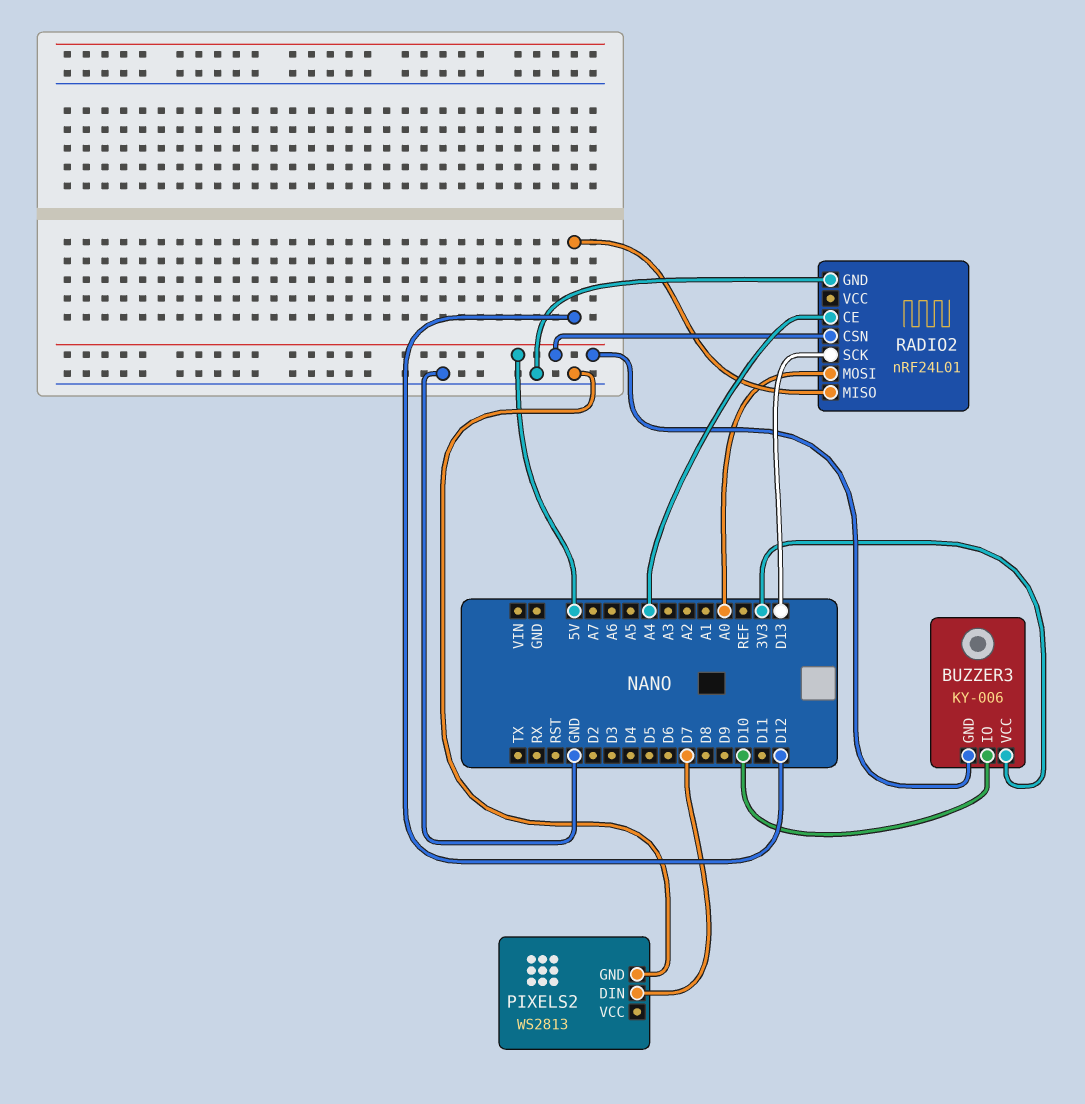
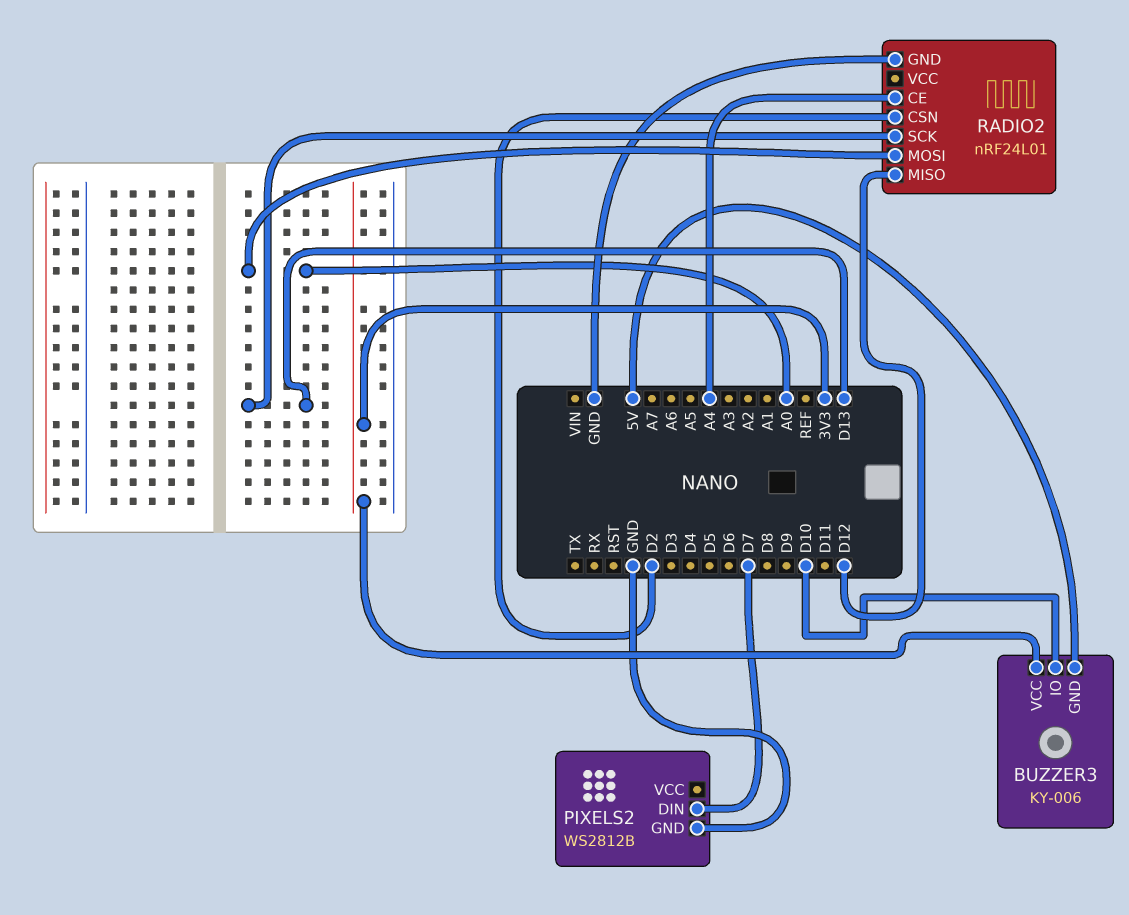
PIXELS2: WS2813 -> WS2812B
RADIO2 pin CSN: 5V -> D2

